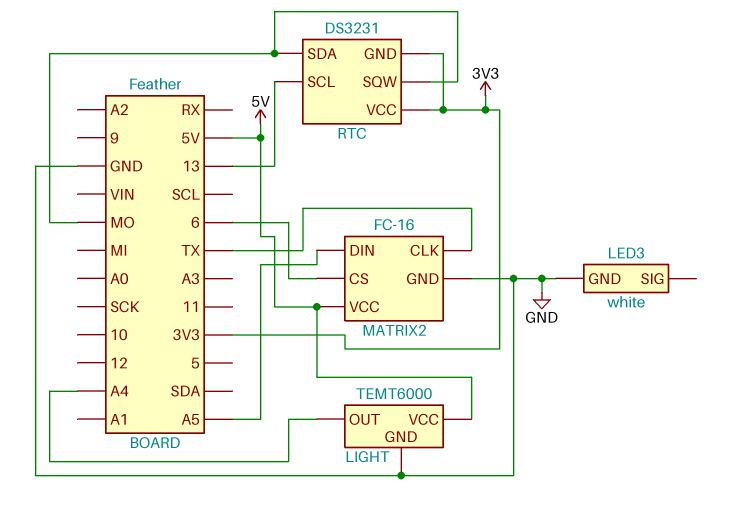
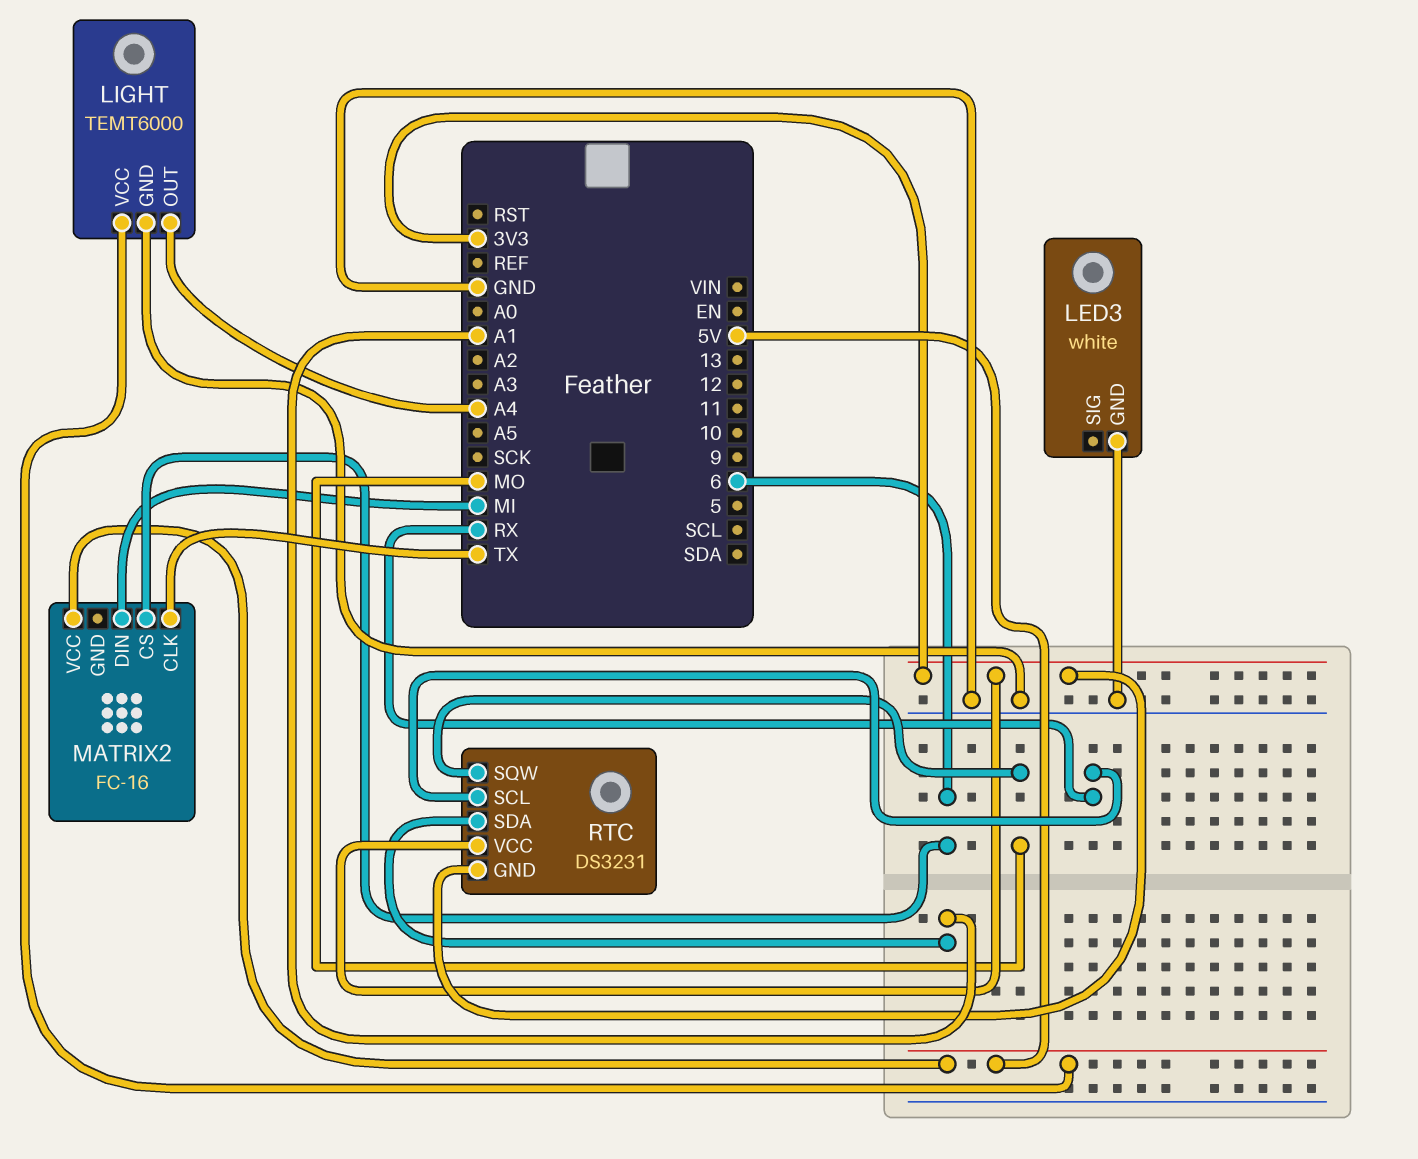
MATRIX2 pin DIN: A5 -> MI
MATRIX2 pin GND: GND -> none
RTC pin SCL: 13 -> RX
RTC pin SDA: MO -> A1

